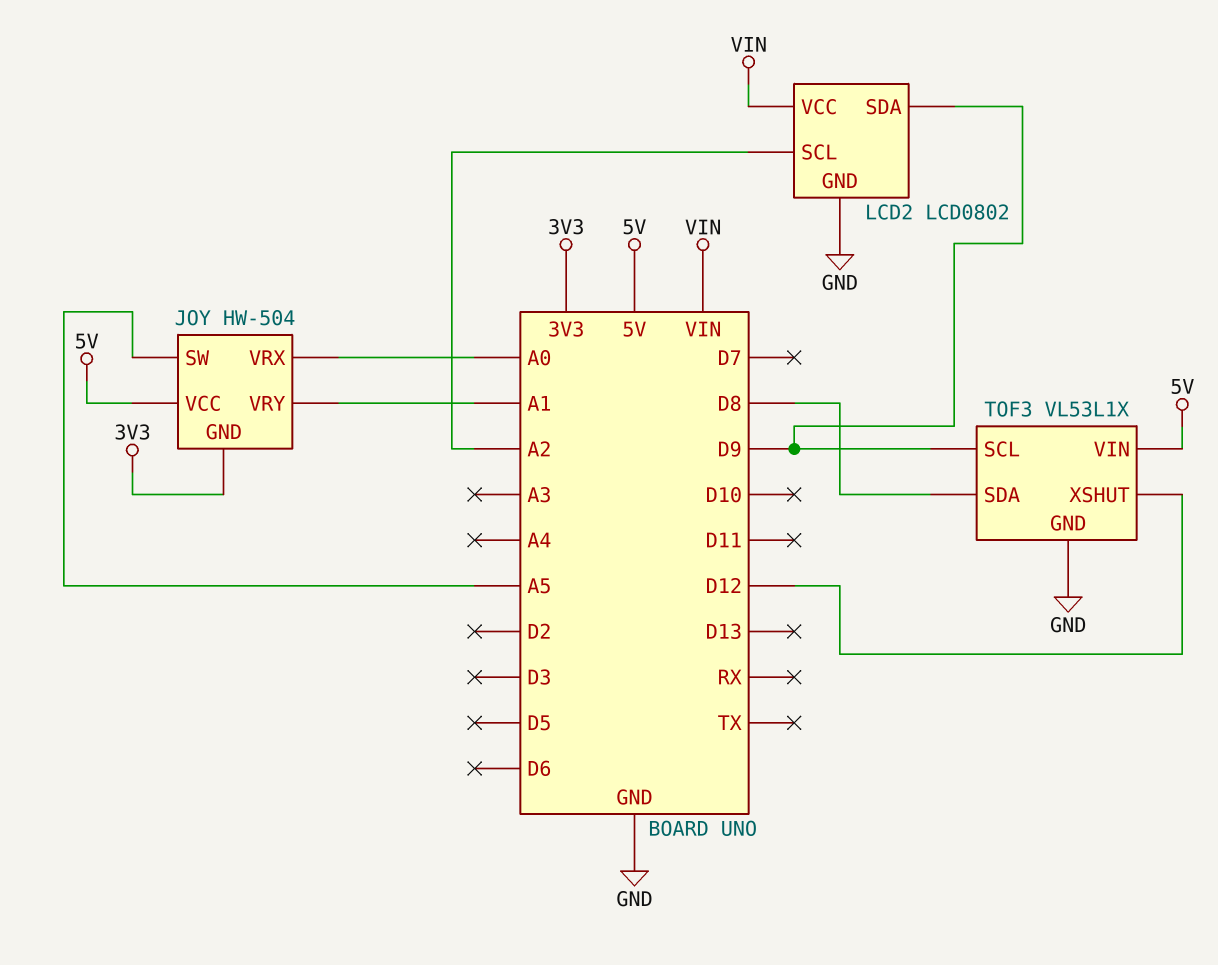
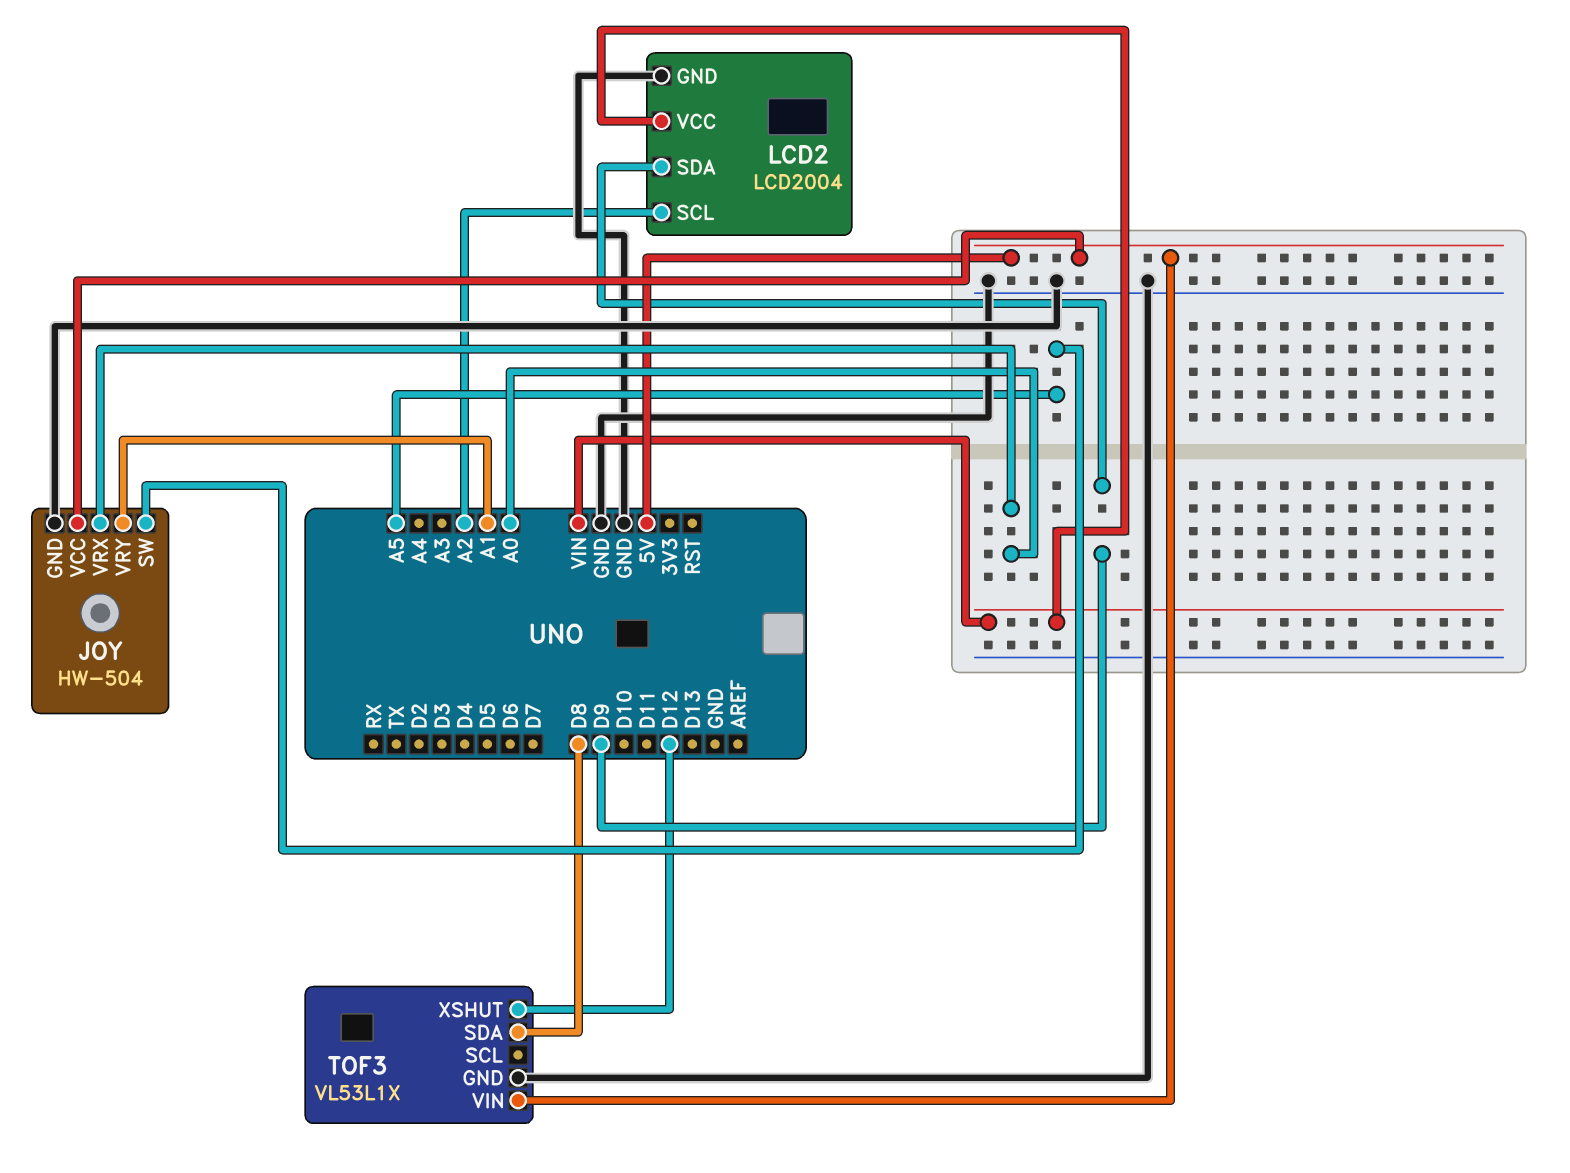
JOY pin GND: 3V3 -> GND
LCD2: LCD0802 -> LCD2004
TOF3 pin SCL: D9 -> none

